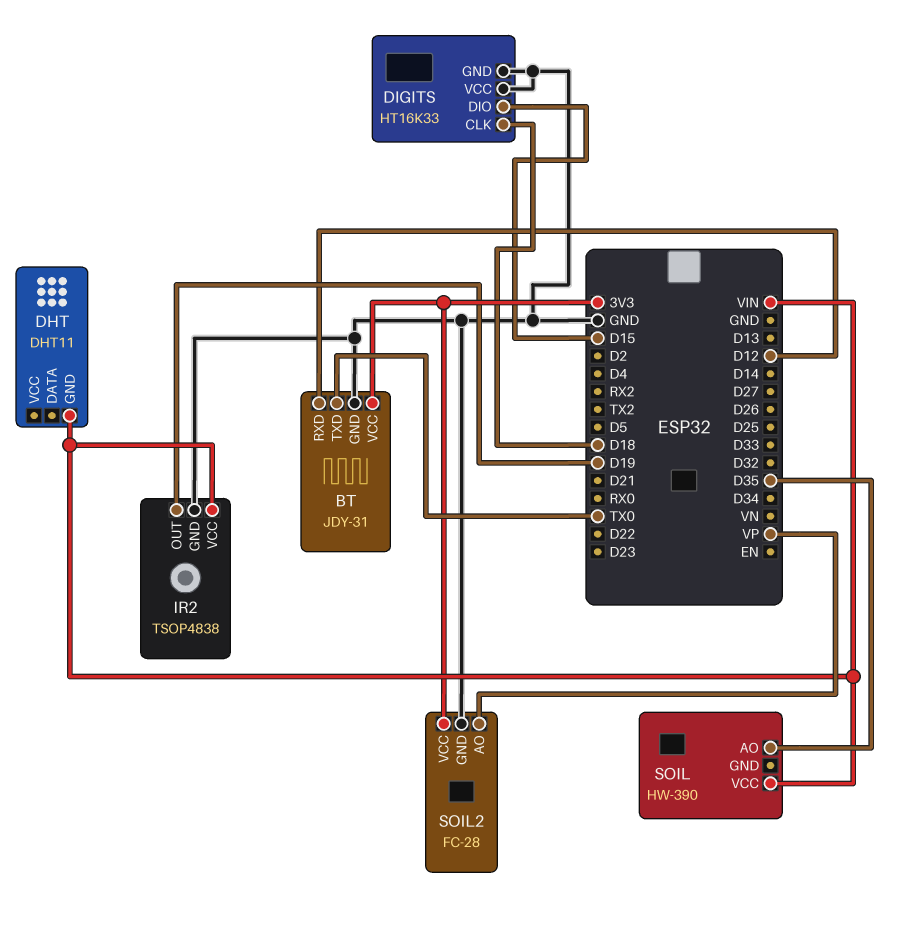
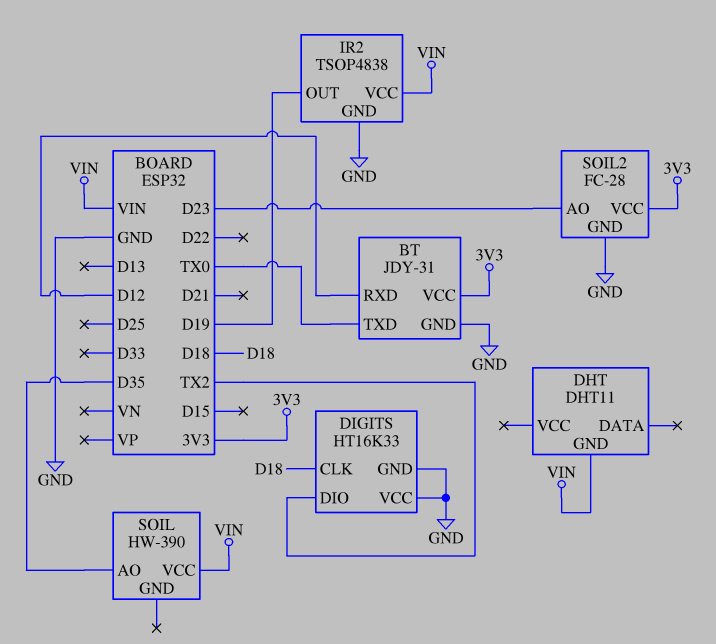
DIGITS pin DIO: D15 -> TX2
SOIL2 pin AO: VP -> D23

